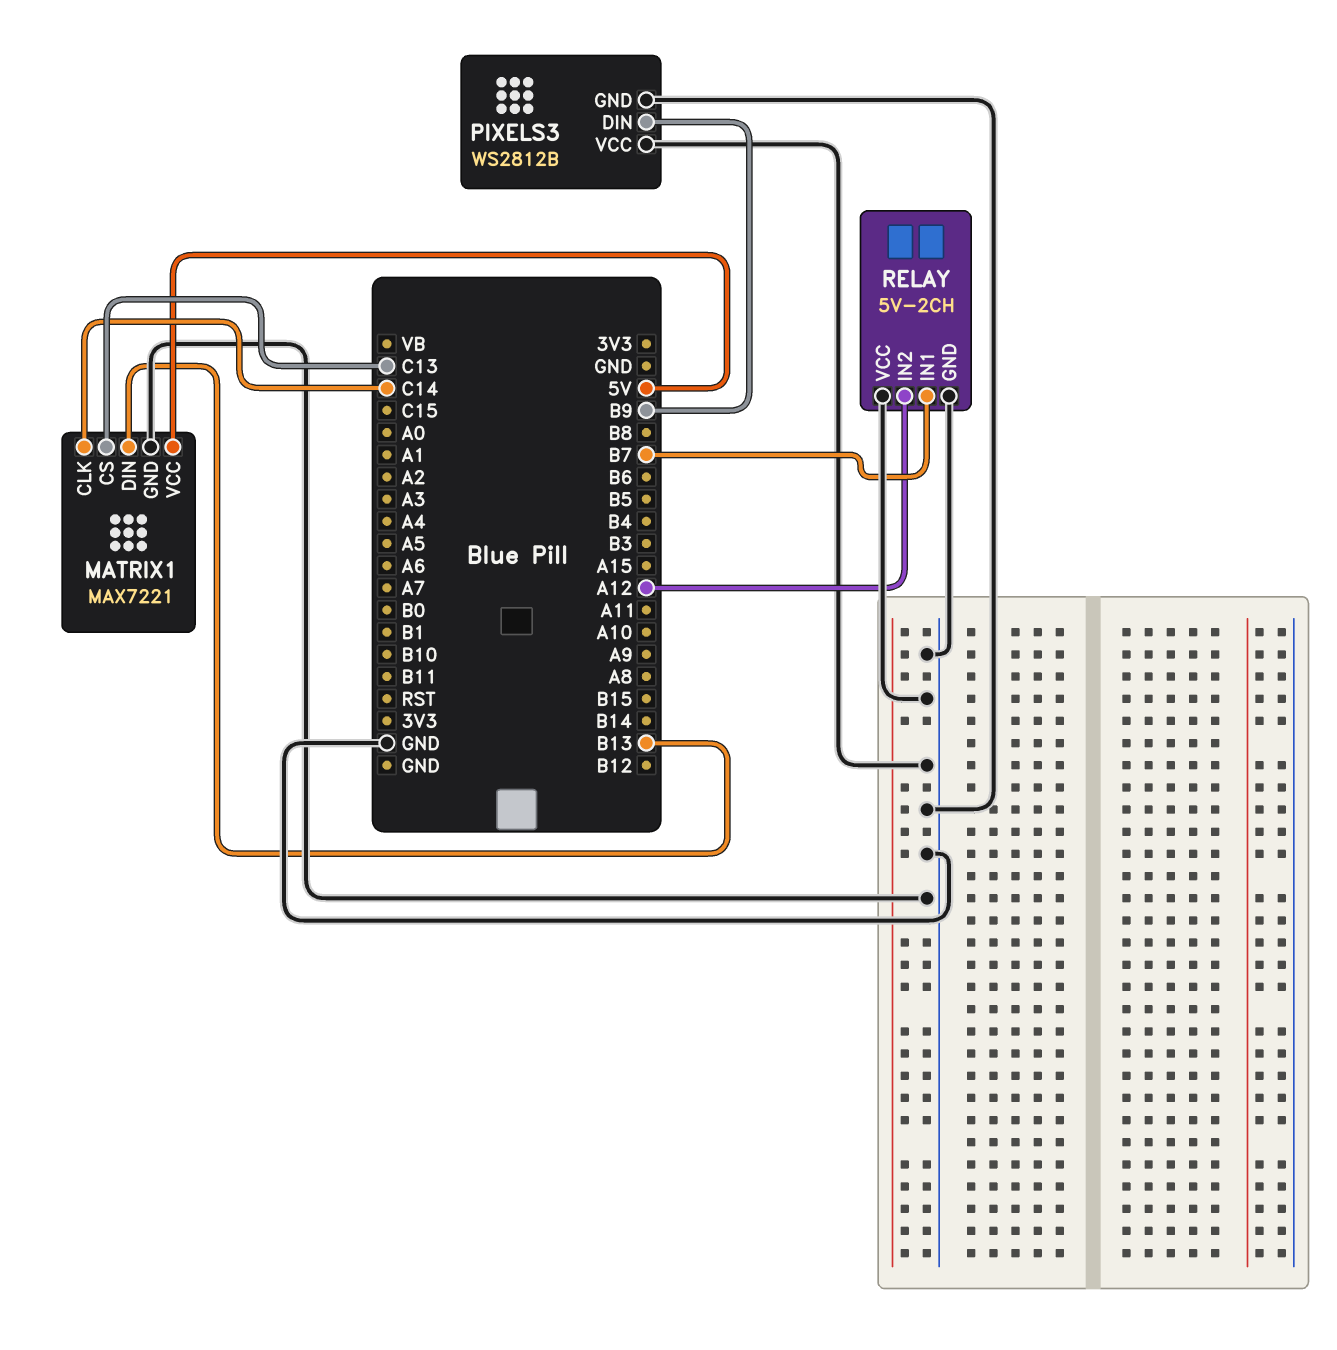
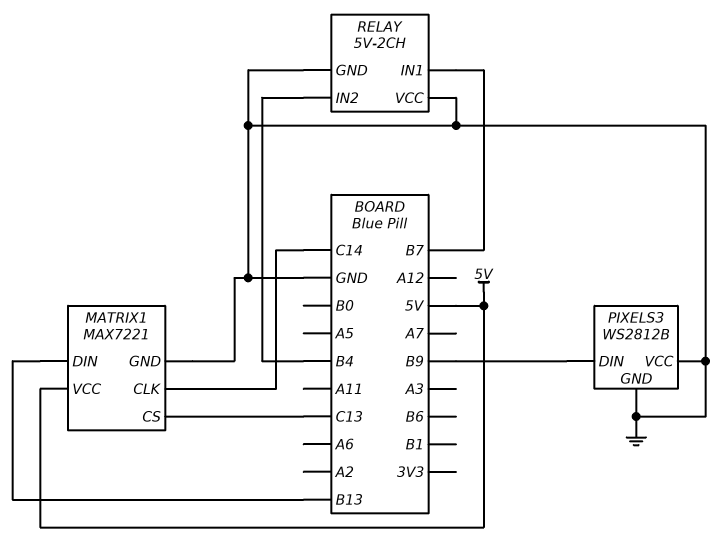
RELAY pin IN2: A12 -> B4

